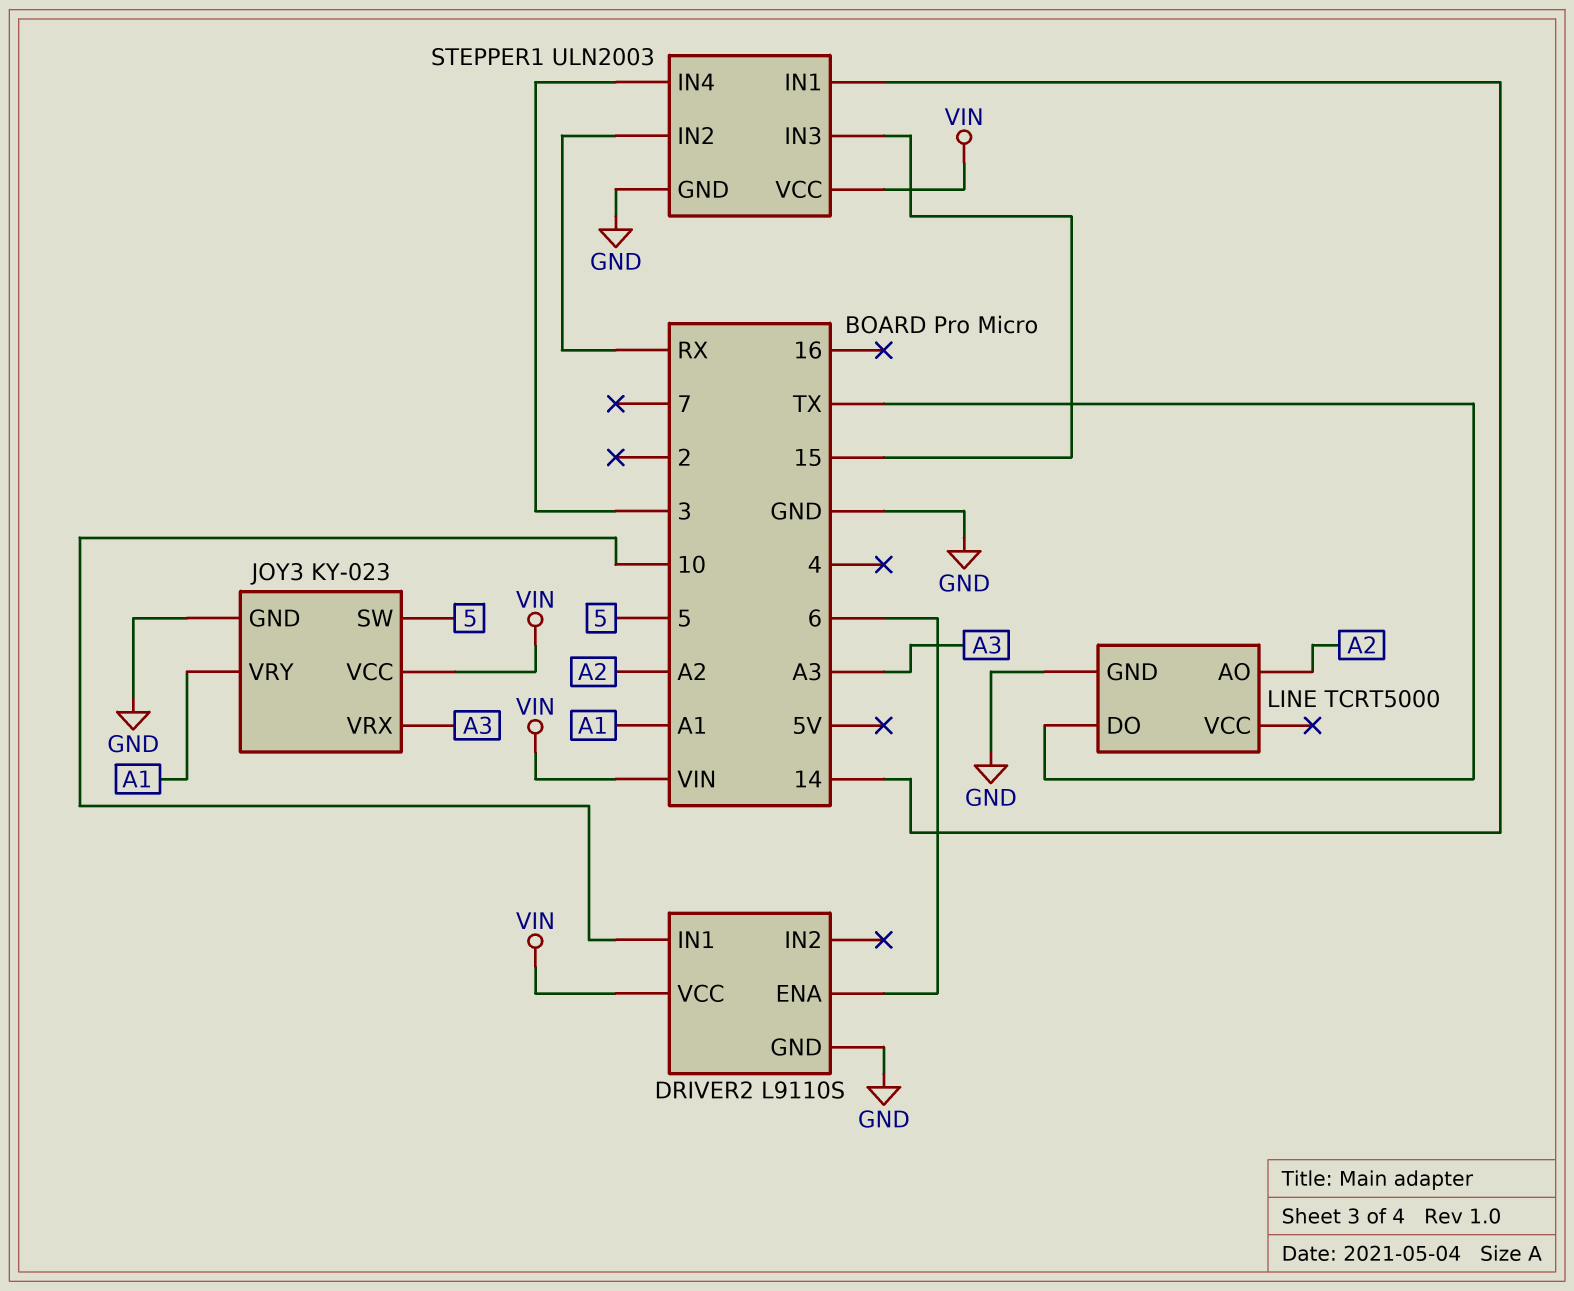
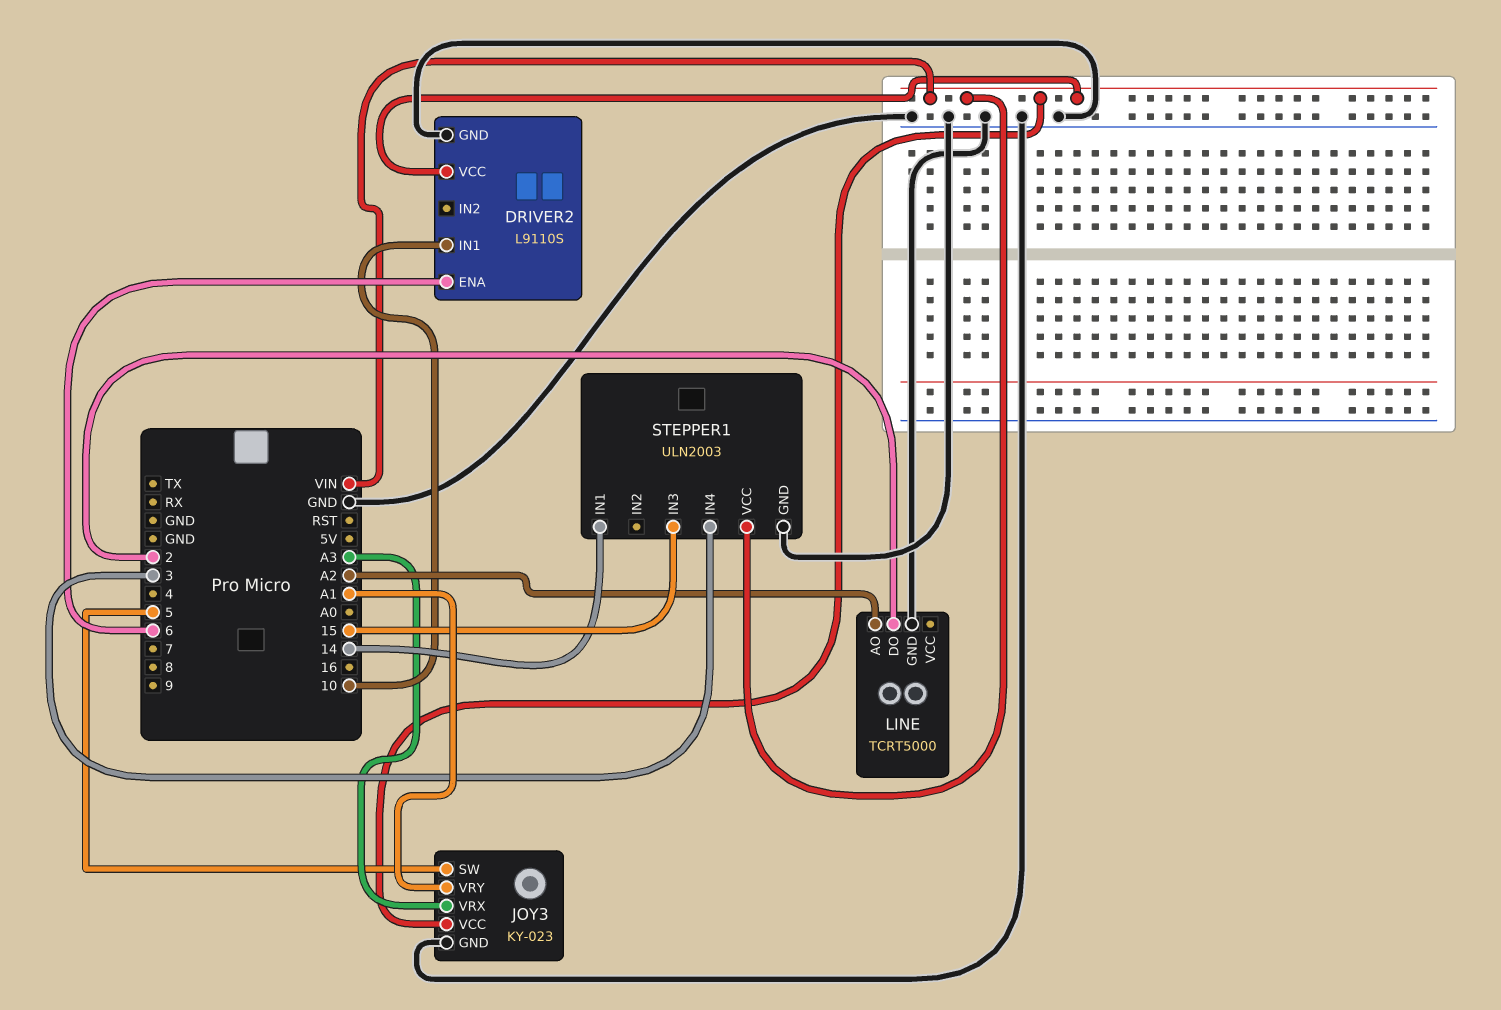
LINE pin DO: TX -> 2
STEPPER1 pin IN2: RX -> none

